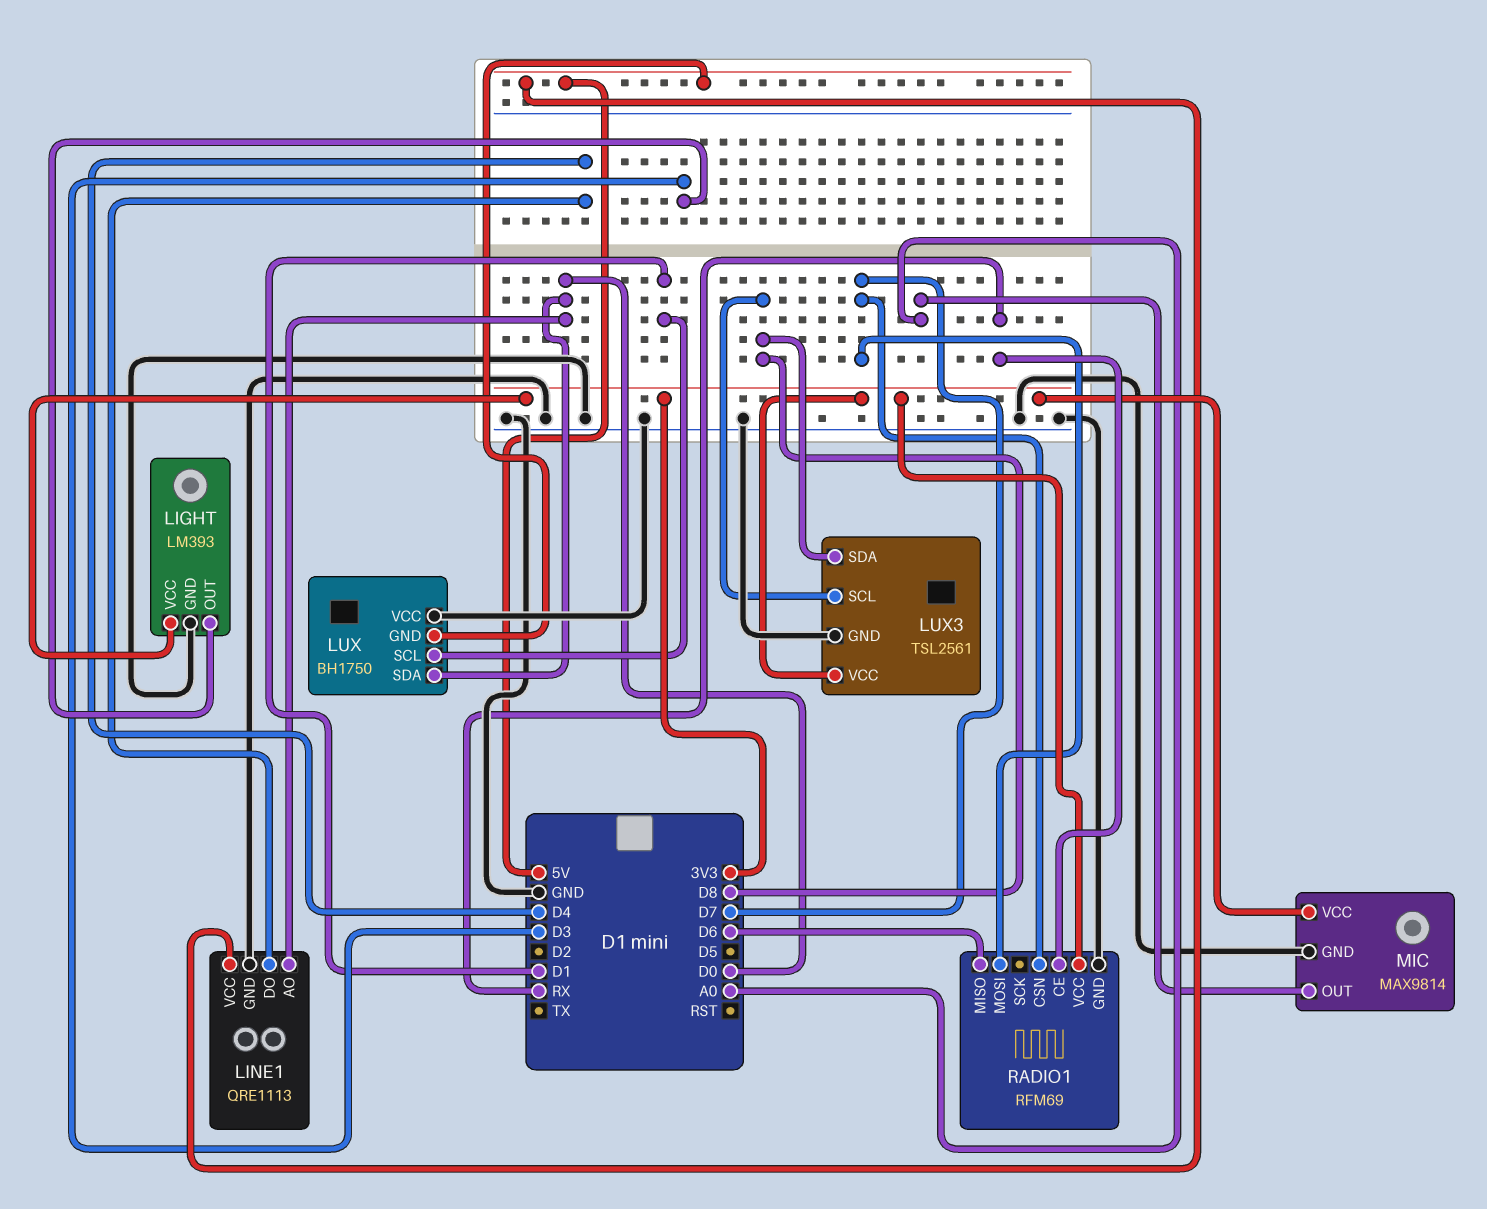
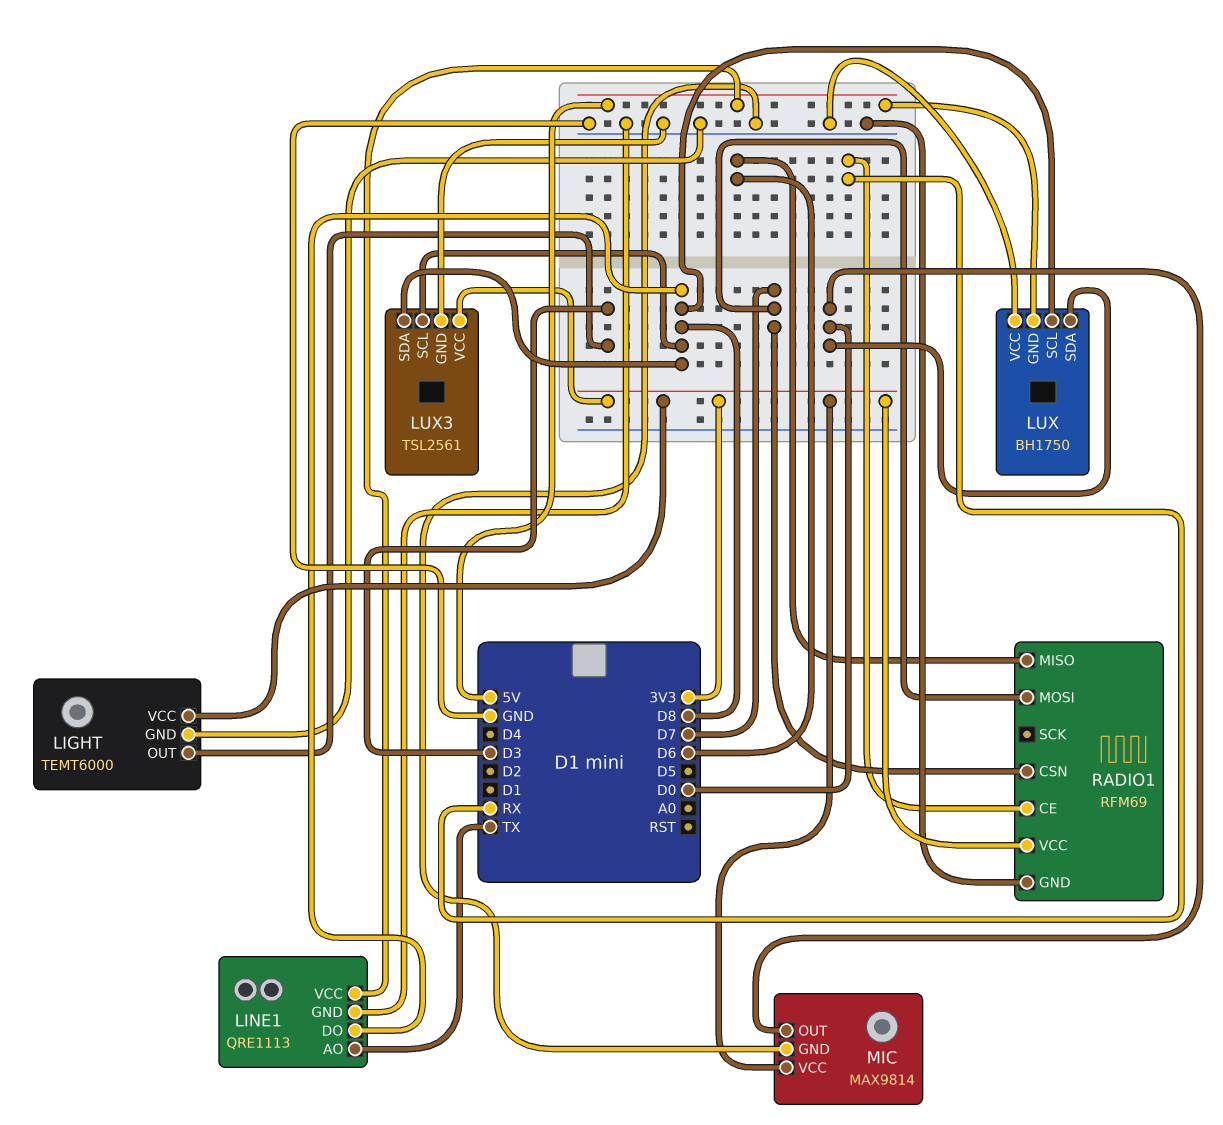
LIGHT: LM393 -> TEMT6000
LINE1 pin AO: D0 -> TX
LINE1 pin DO: D4 -> D8
LUX pin SCL: D1 -> D8
MIC pin OUT: A0 -> D0

